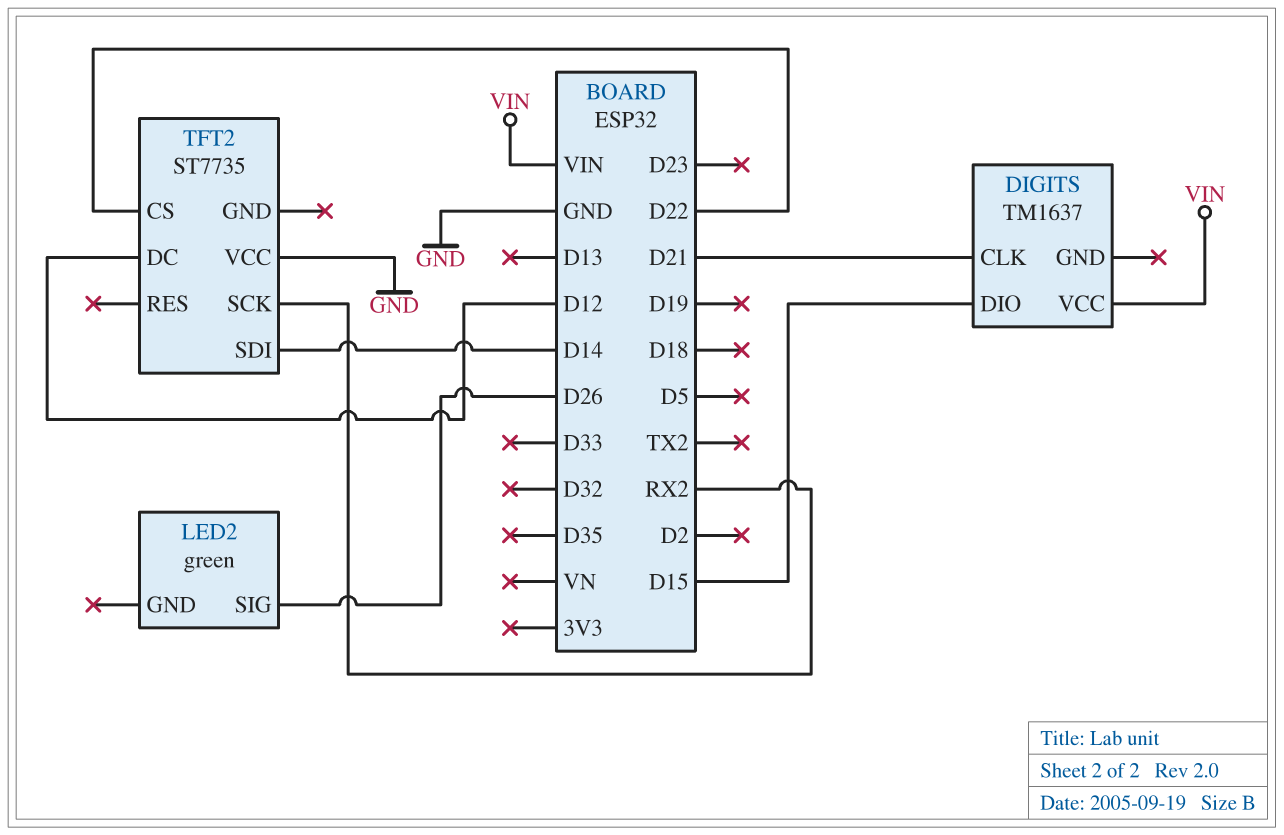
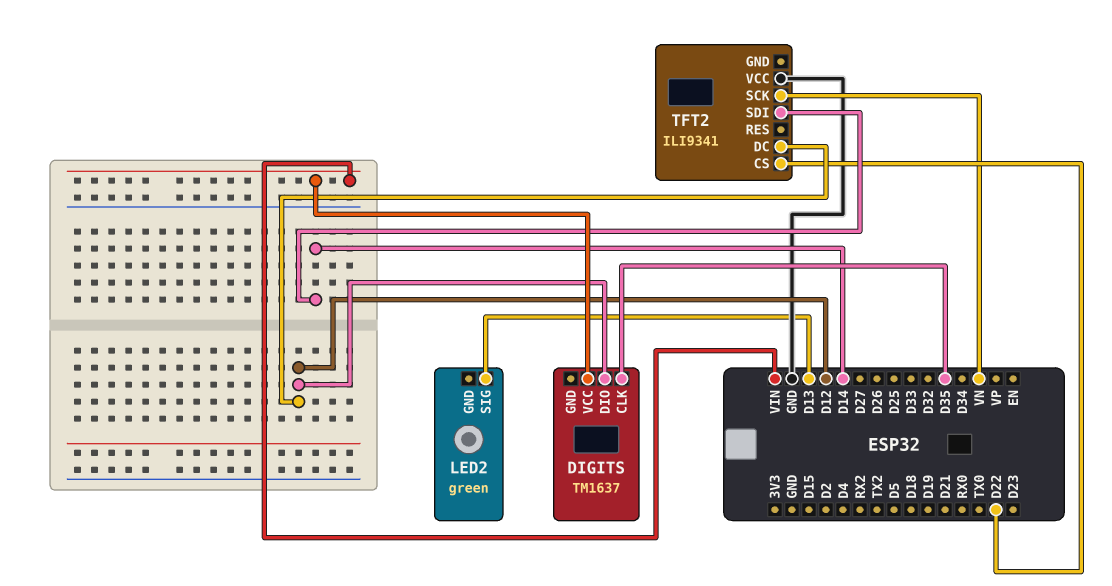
DIGITS pin CLK: D21 -> D35
DIGITS pin DIO: D15 -> D12
LED2 pin SIG: D26 -> D13
TFT2: ST7735 -> ILI9341
TFT2 pin SCK: RX2 -> VN

